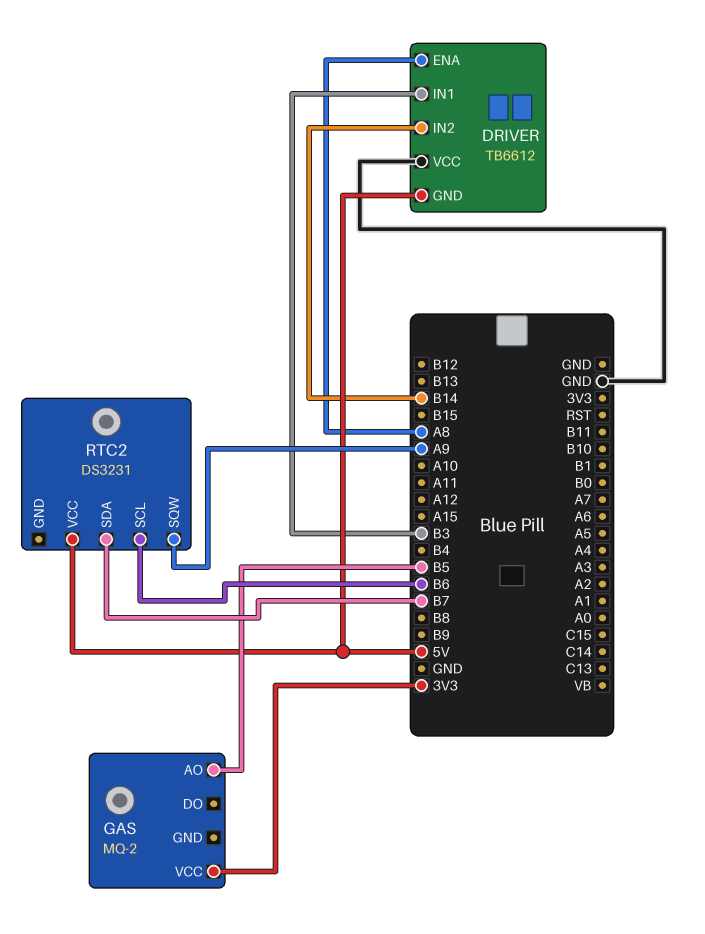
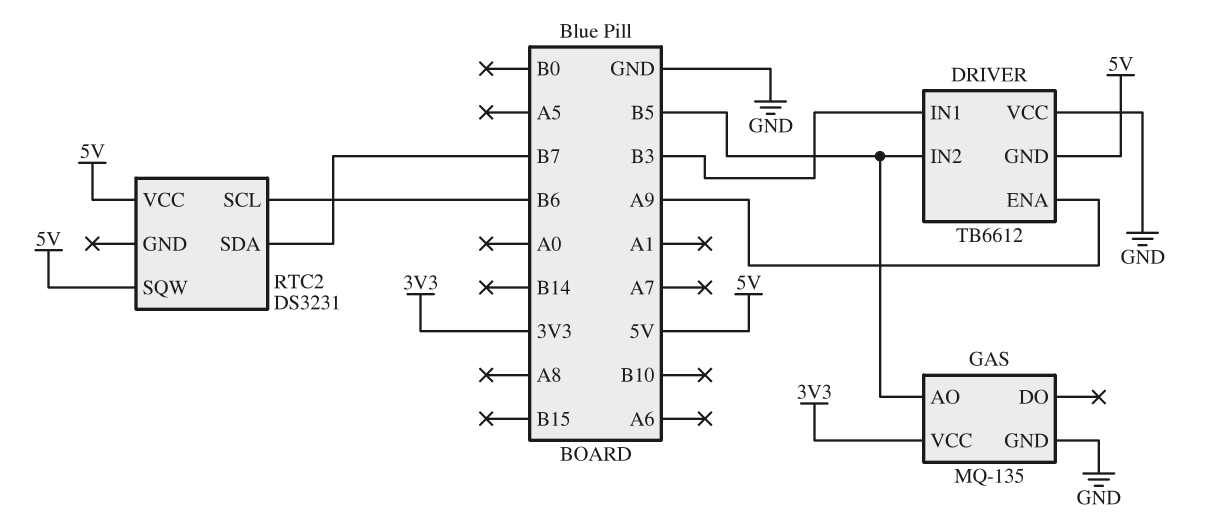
DRIVER pin ENA: A8 -> A9
DRIVER pin IN2: B14 -> B5
GAS: MQ-2 -> MQ-135
GAS pin GND: none -> GND
RTC2 pin SQW: A9 -> 5V

